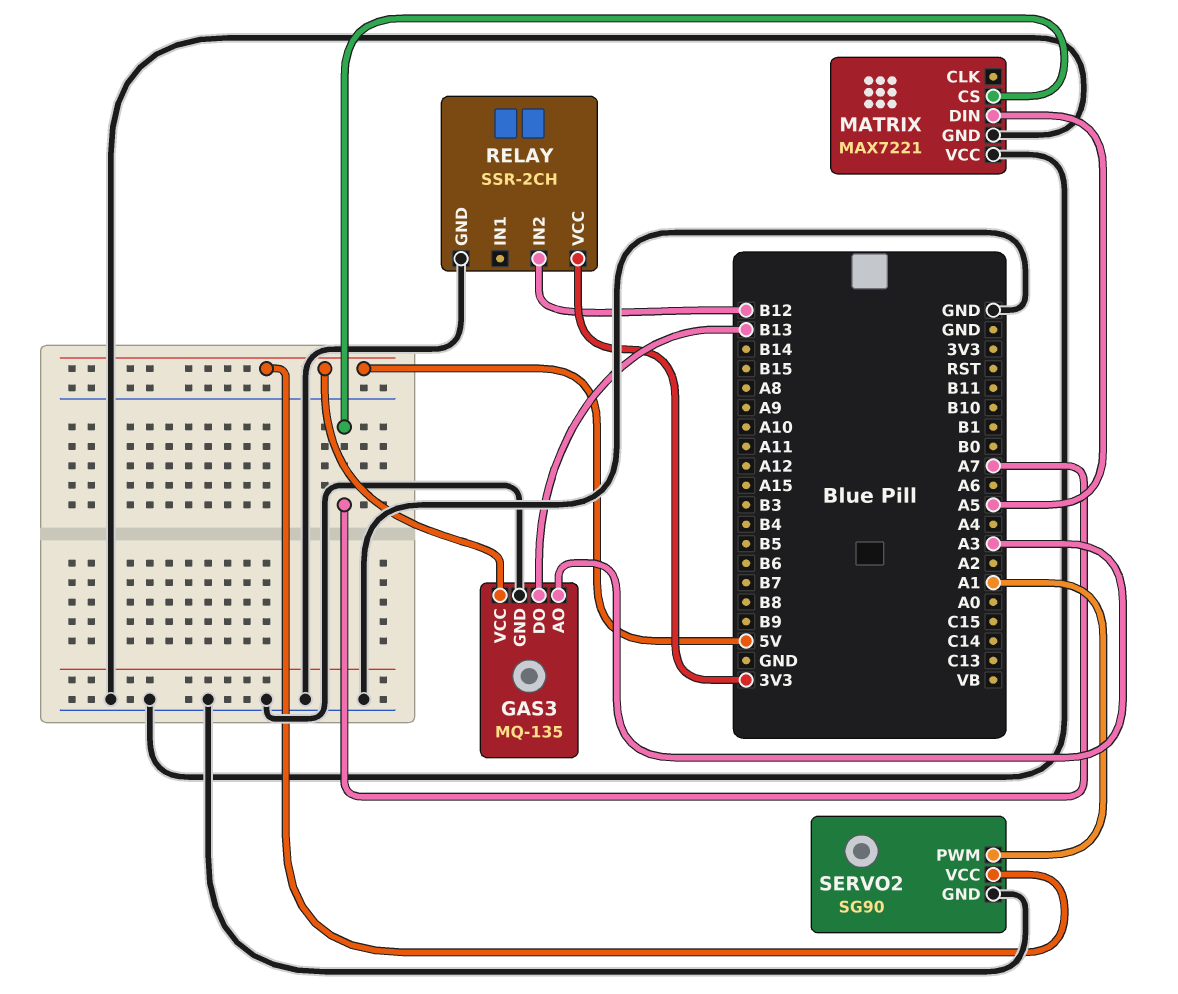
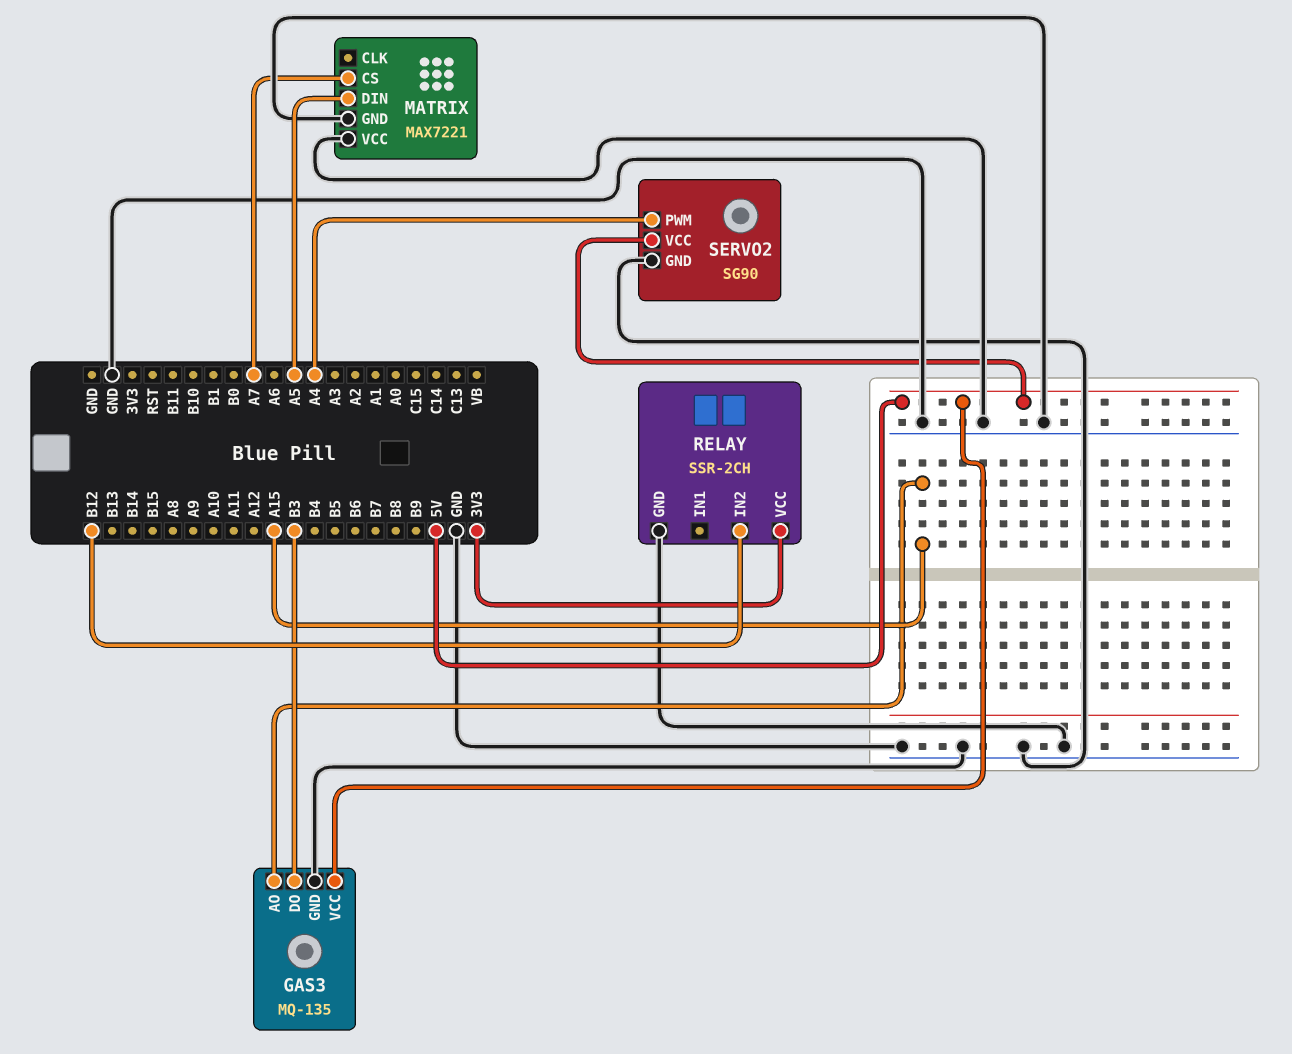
GAS3 pin AO: A3 -> A15
GAS3 pin DO: B13 -> B3
SERVO2 pin PWM: A1 -> A4

